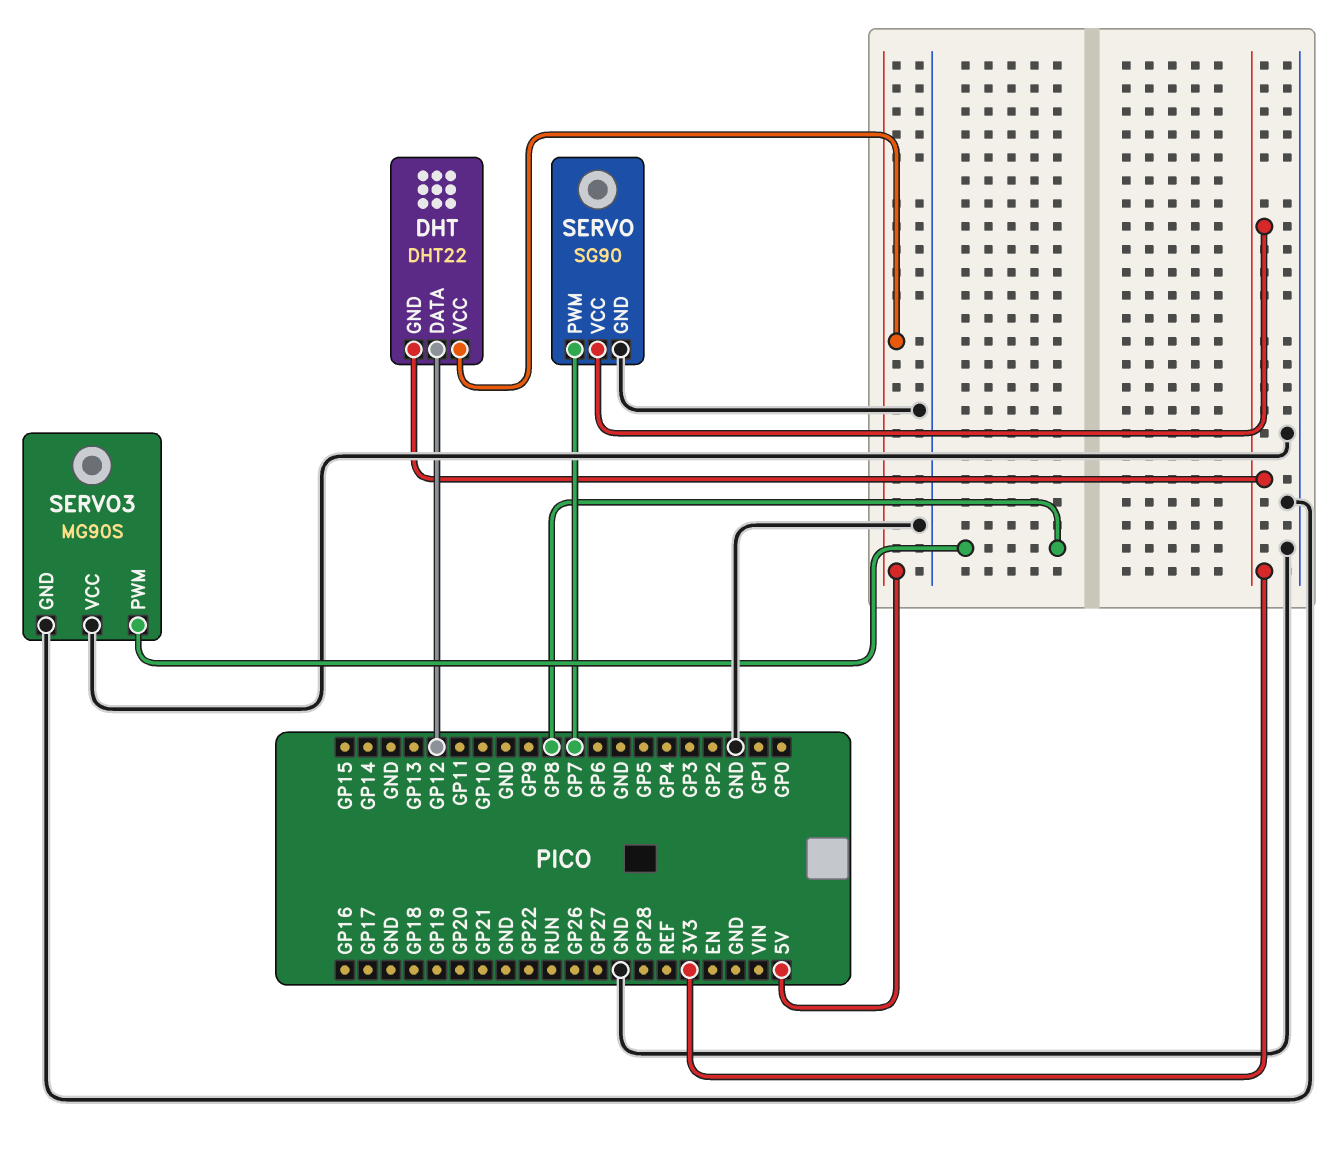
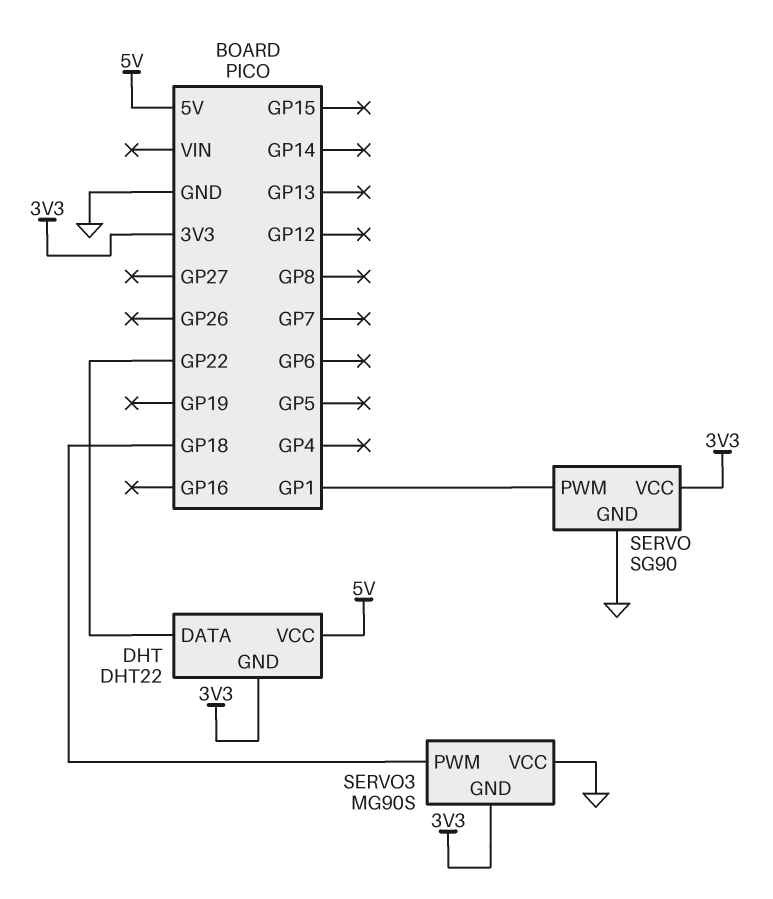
DHT pin DATA: GP12 -> GP22
SERVO pin PWM: GP7 -> GP1
SERVO3 pin GND: GND -> 3V3
SERVO3 pin PWM: GP8 -> GP18

